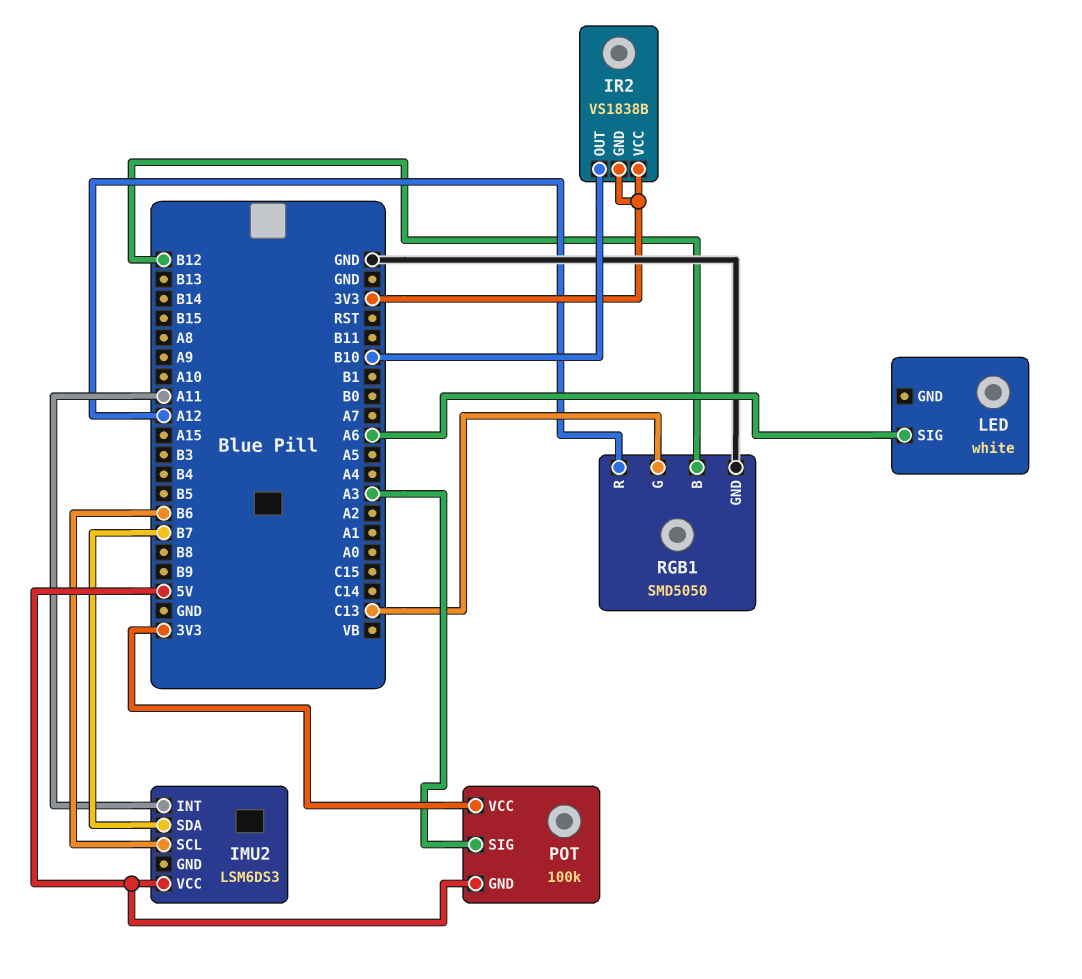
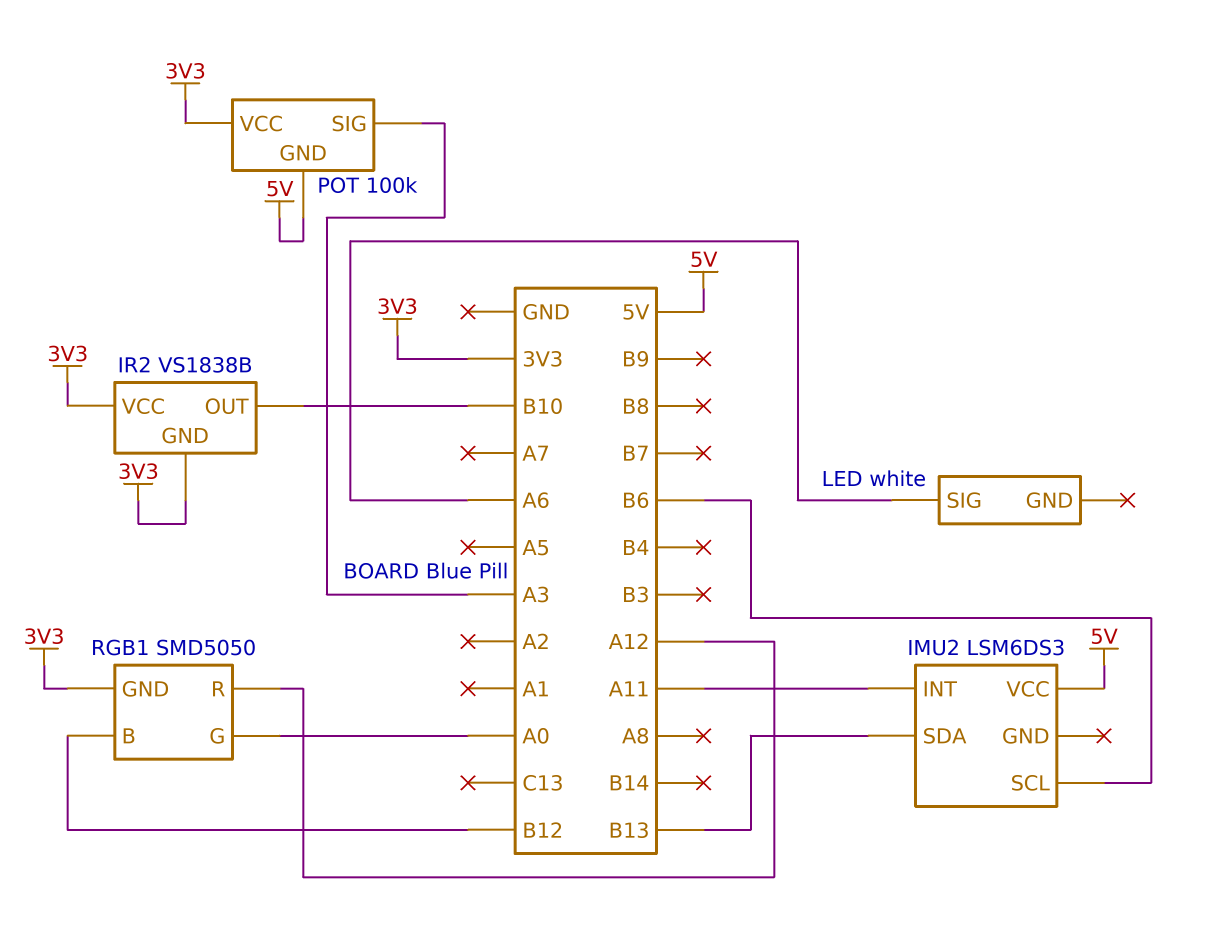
IMU2 pin SDA: B7 -> B13
RGB1 pin G: C13 -> A0
RGB1 pin GND: GND -> 3V3

